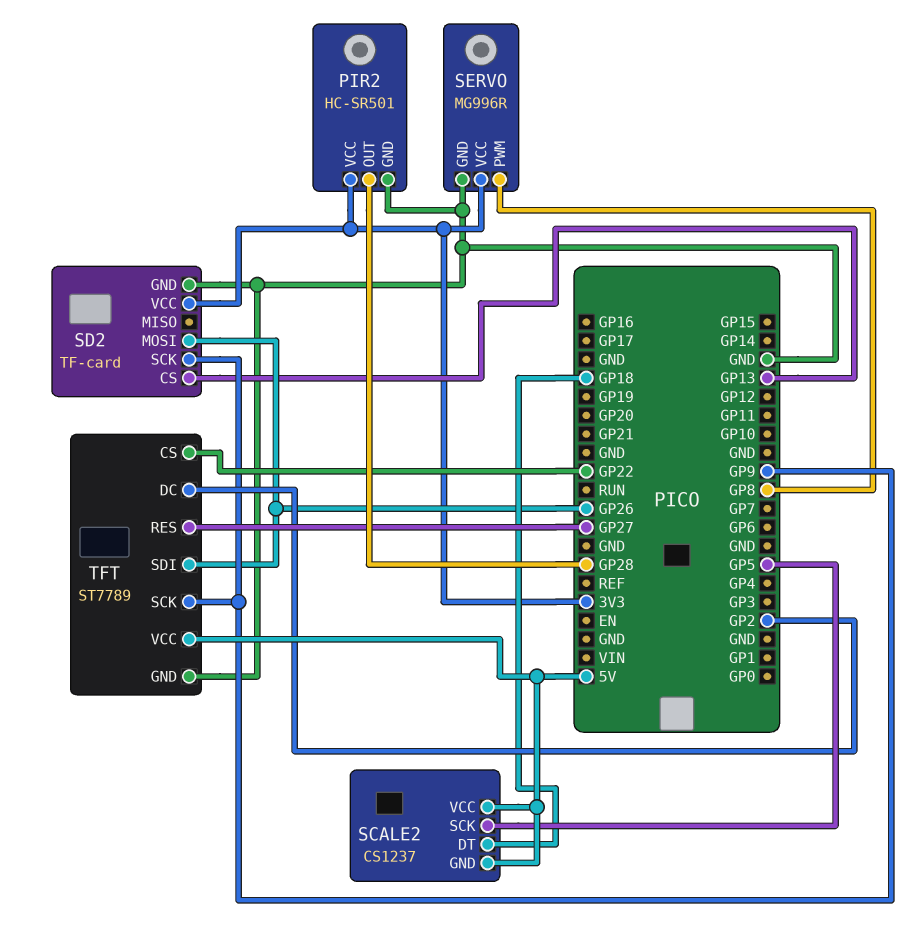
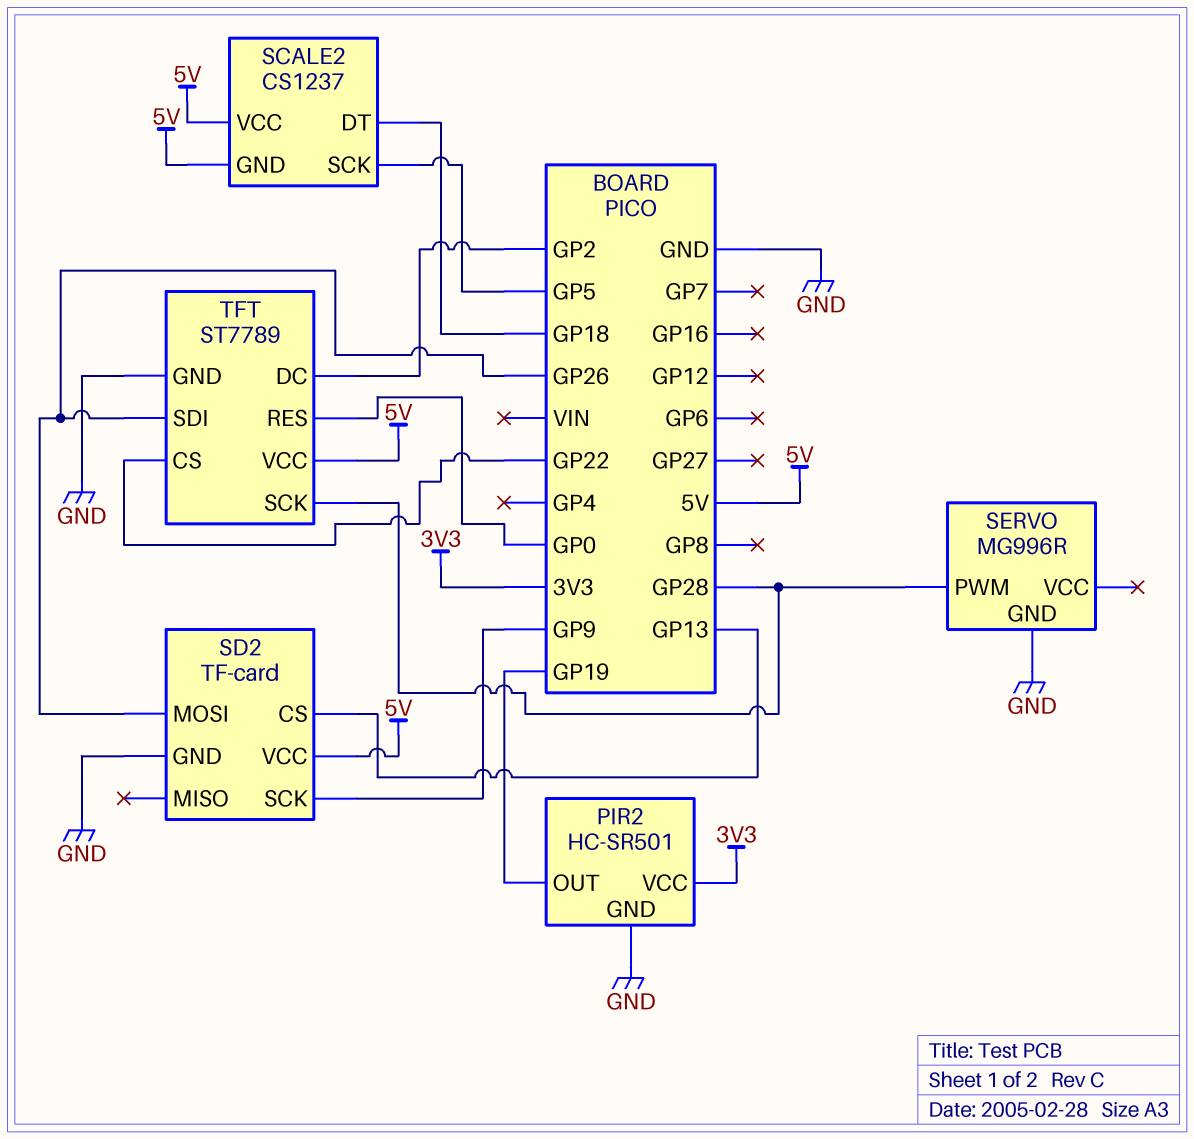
PIR2 pin OUT: GP28 -> GP19
SD2 pin VCC: 3V3 -> 5V
SERVO pin PWM: GP8 -> GP28
SERVO pin VCC: 3V3 -> none
TFT pin RES: GP27 -> GP0
TFT pin SCK: GP9 -> GP28

